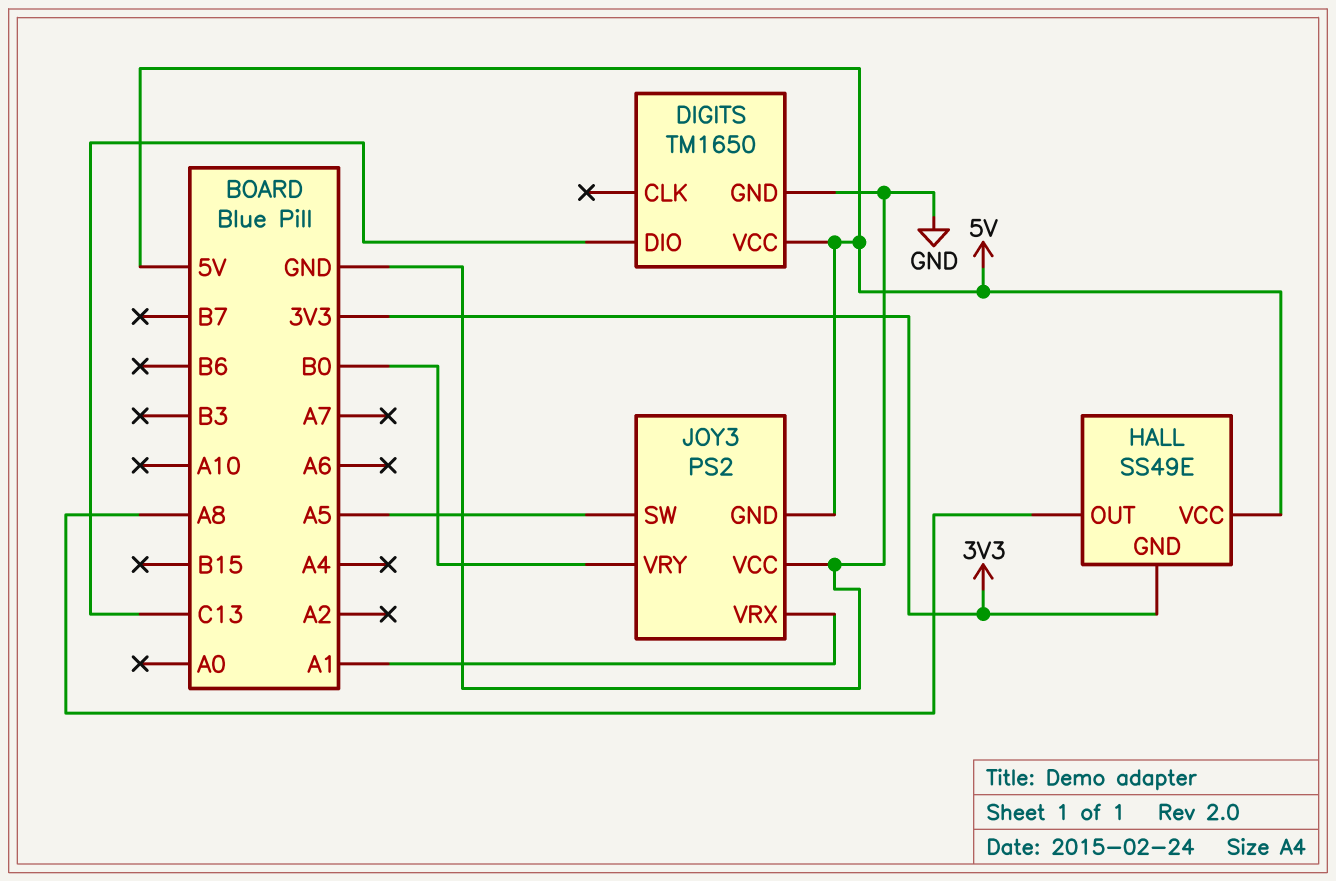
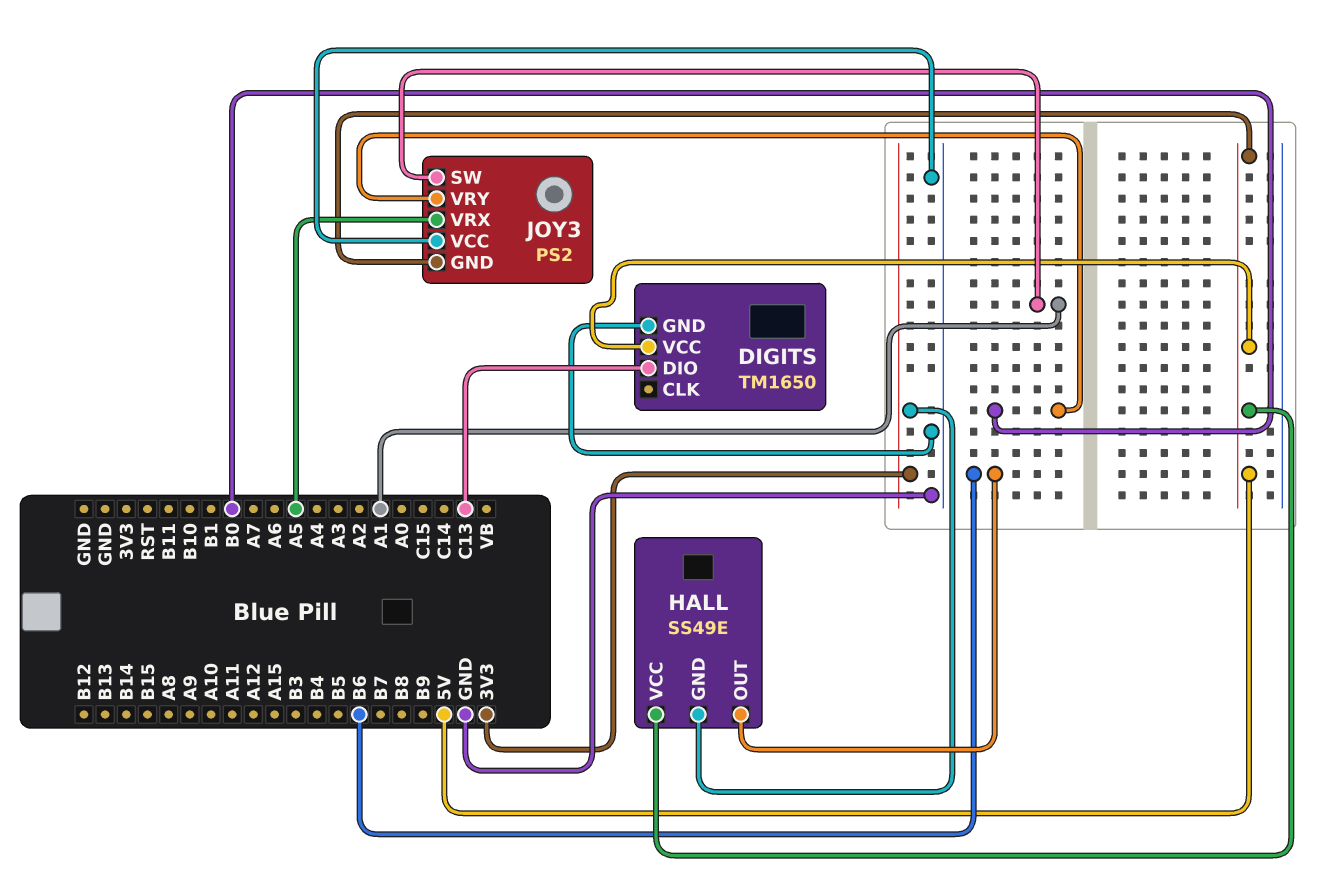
HALL pin OUT: A8 -> B6
JOY3 pin SW: A5 -> A1
JOY3 pin VRX: A1 -> A5

